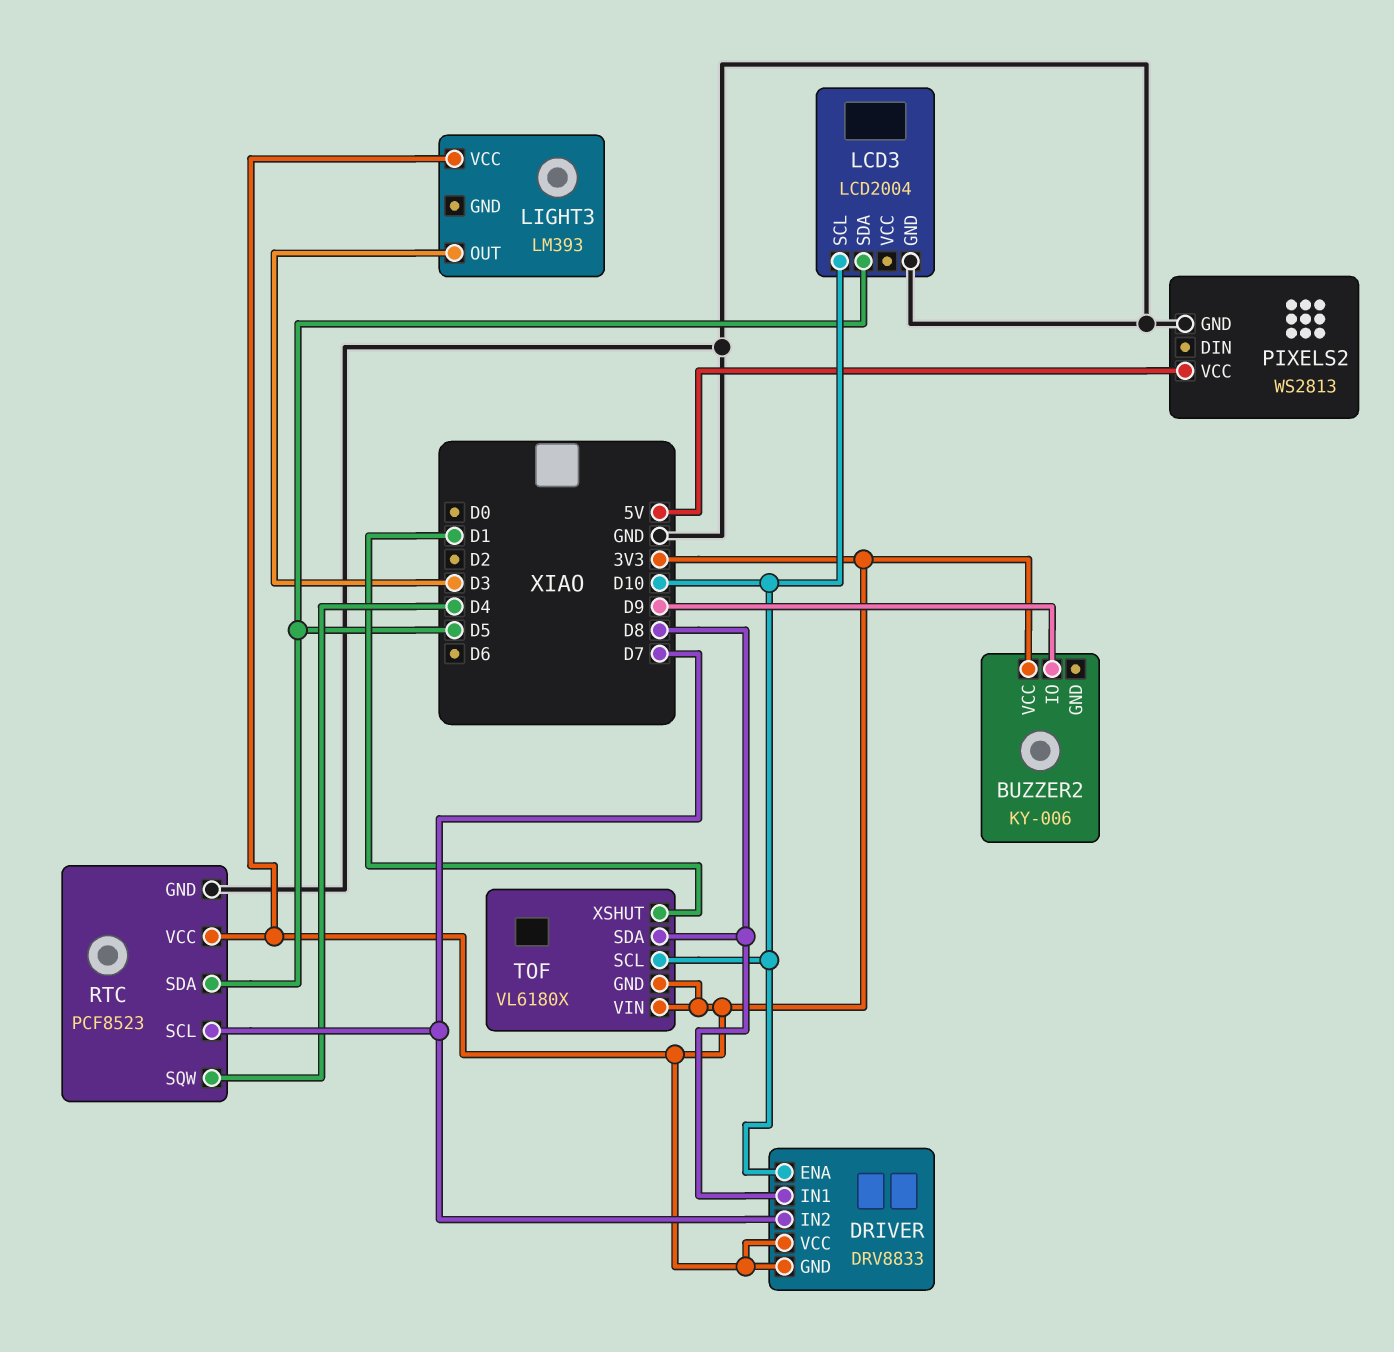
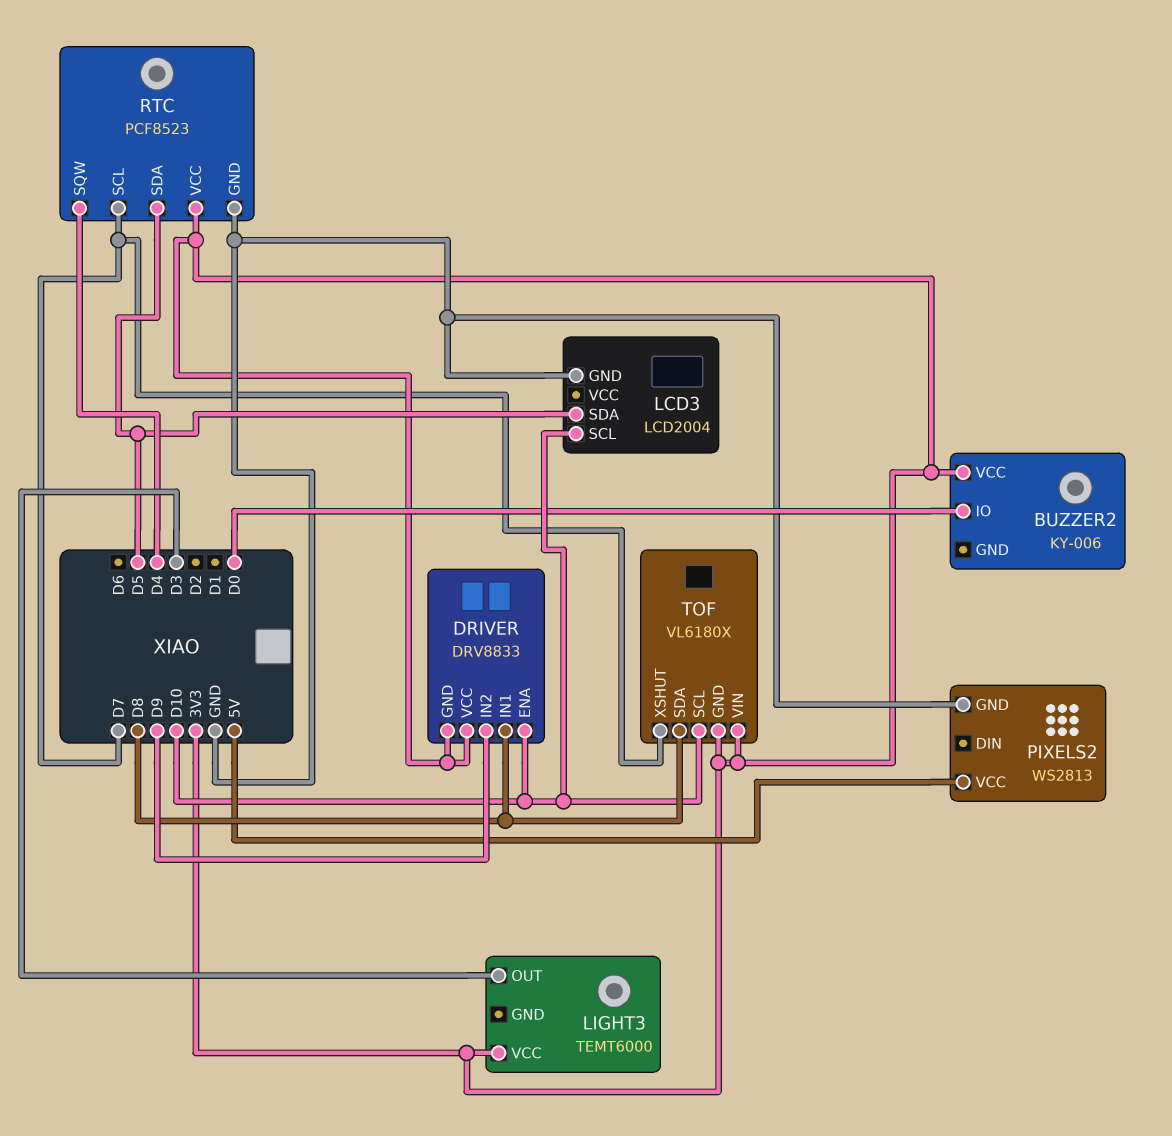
BUZZER2 pin IO: D9 -> D0
DRIVER pin IN2: D7 -> D9
LIGHT3: LM393 -> TEMT6000
TOF pin XSHUT: D1 -> D7

